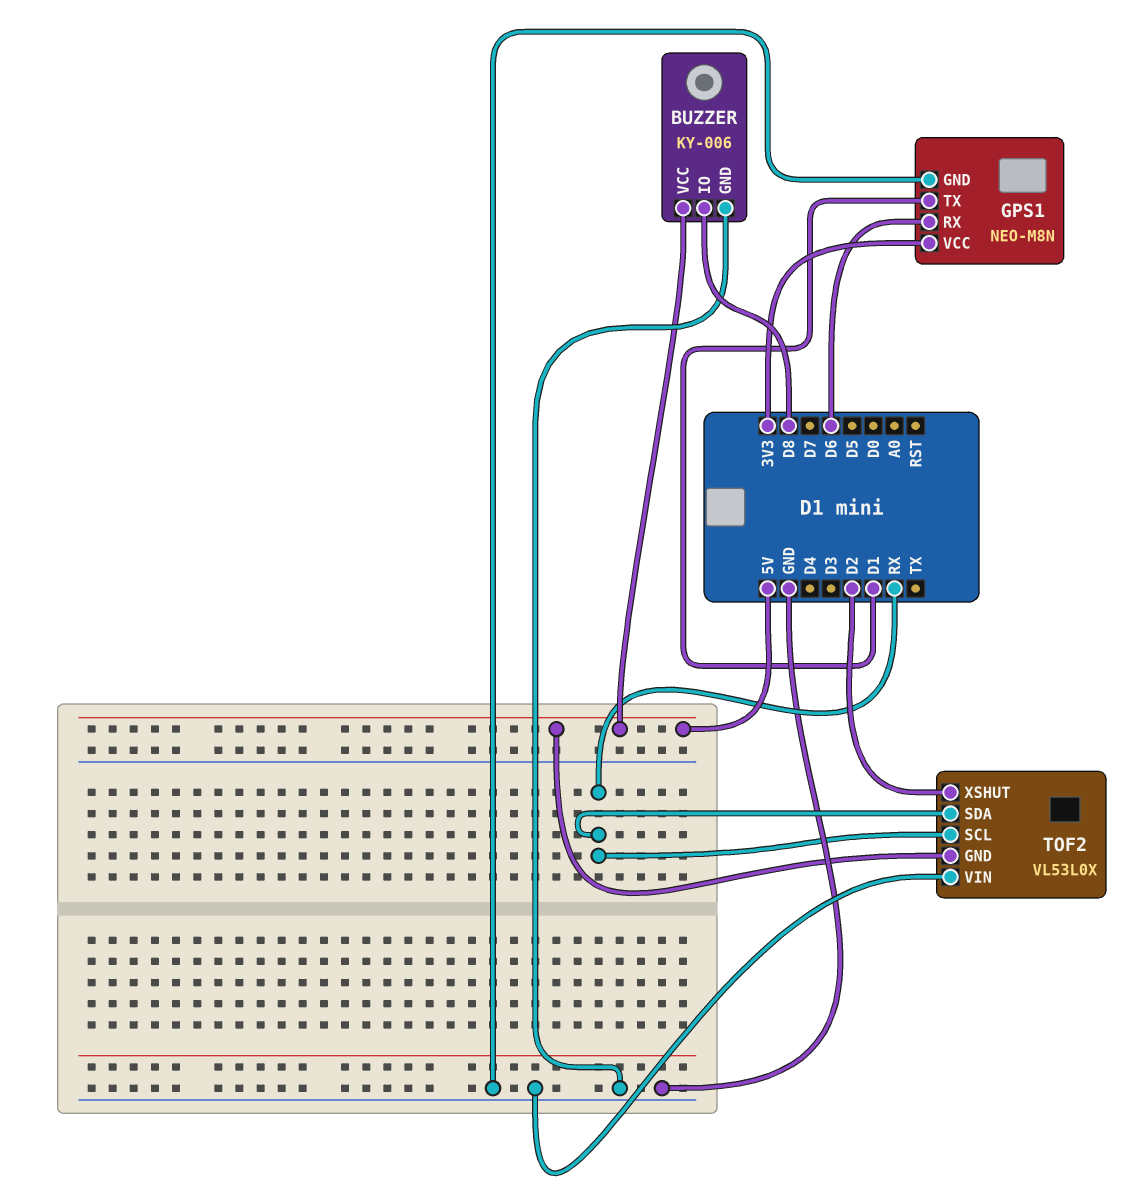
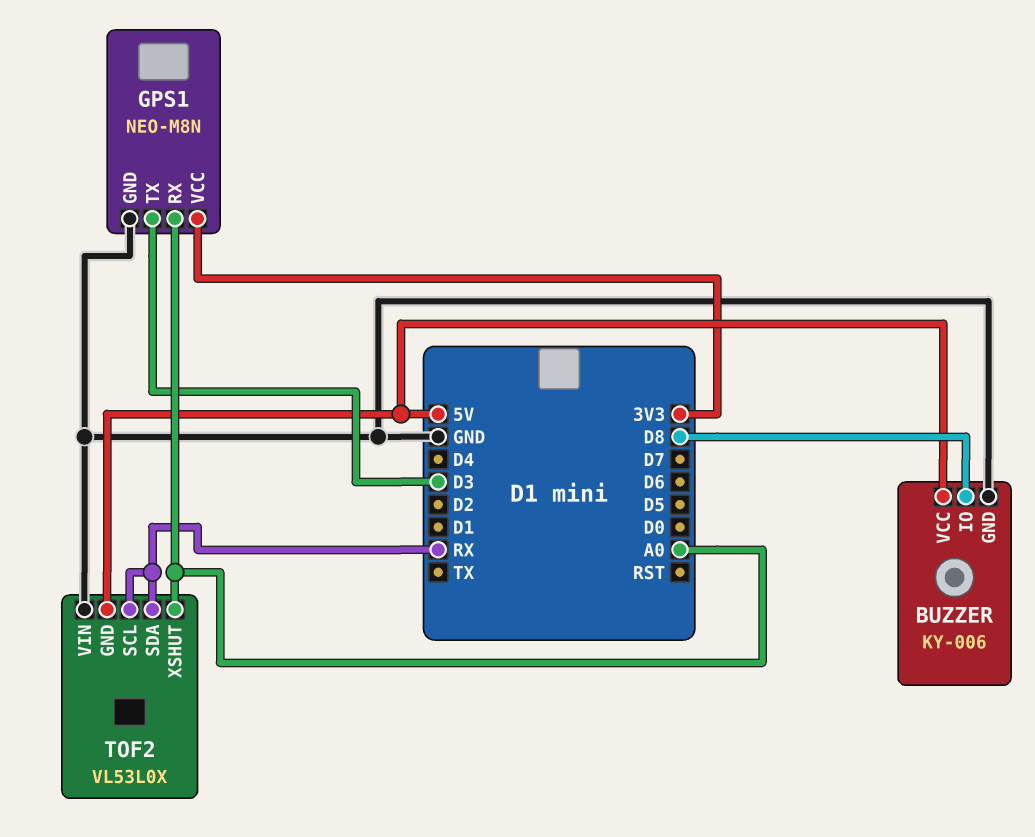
GPS1 pin RX: D6 -> A0
GPS1 pin TX: D1 -> D3
TOF2 pin XSHUT: D2 -> A0

